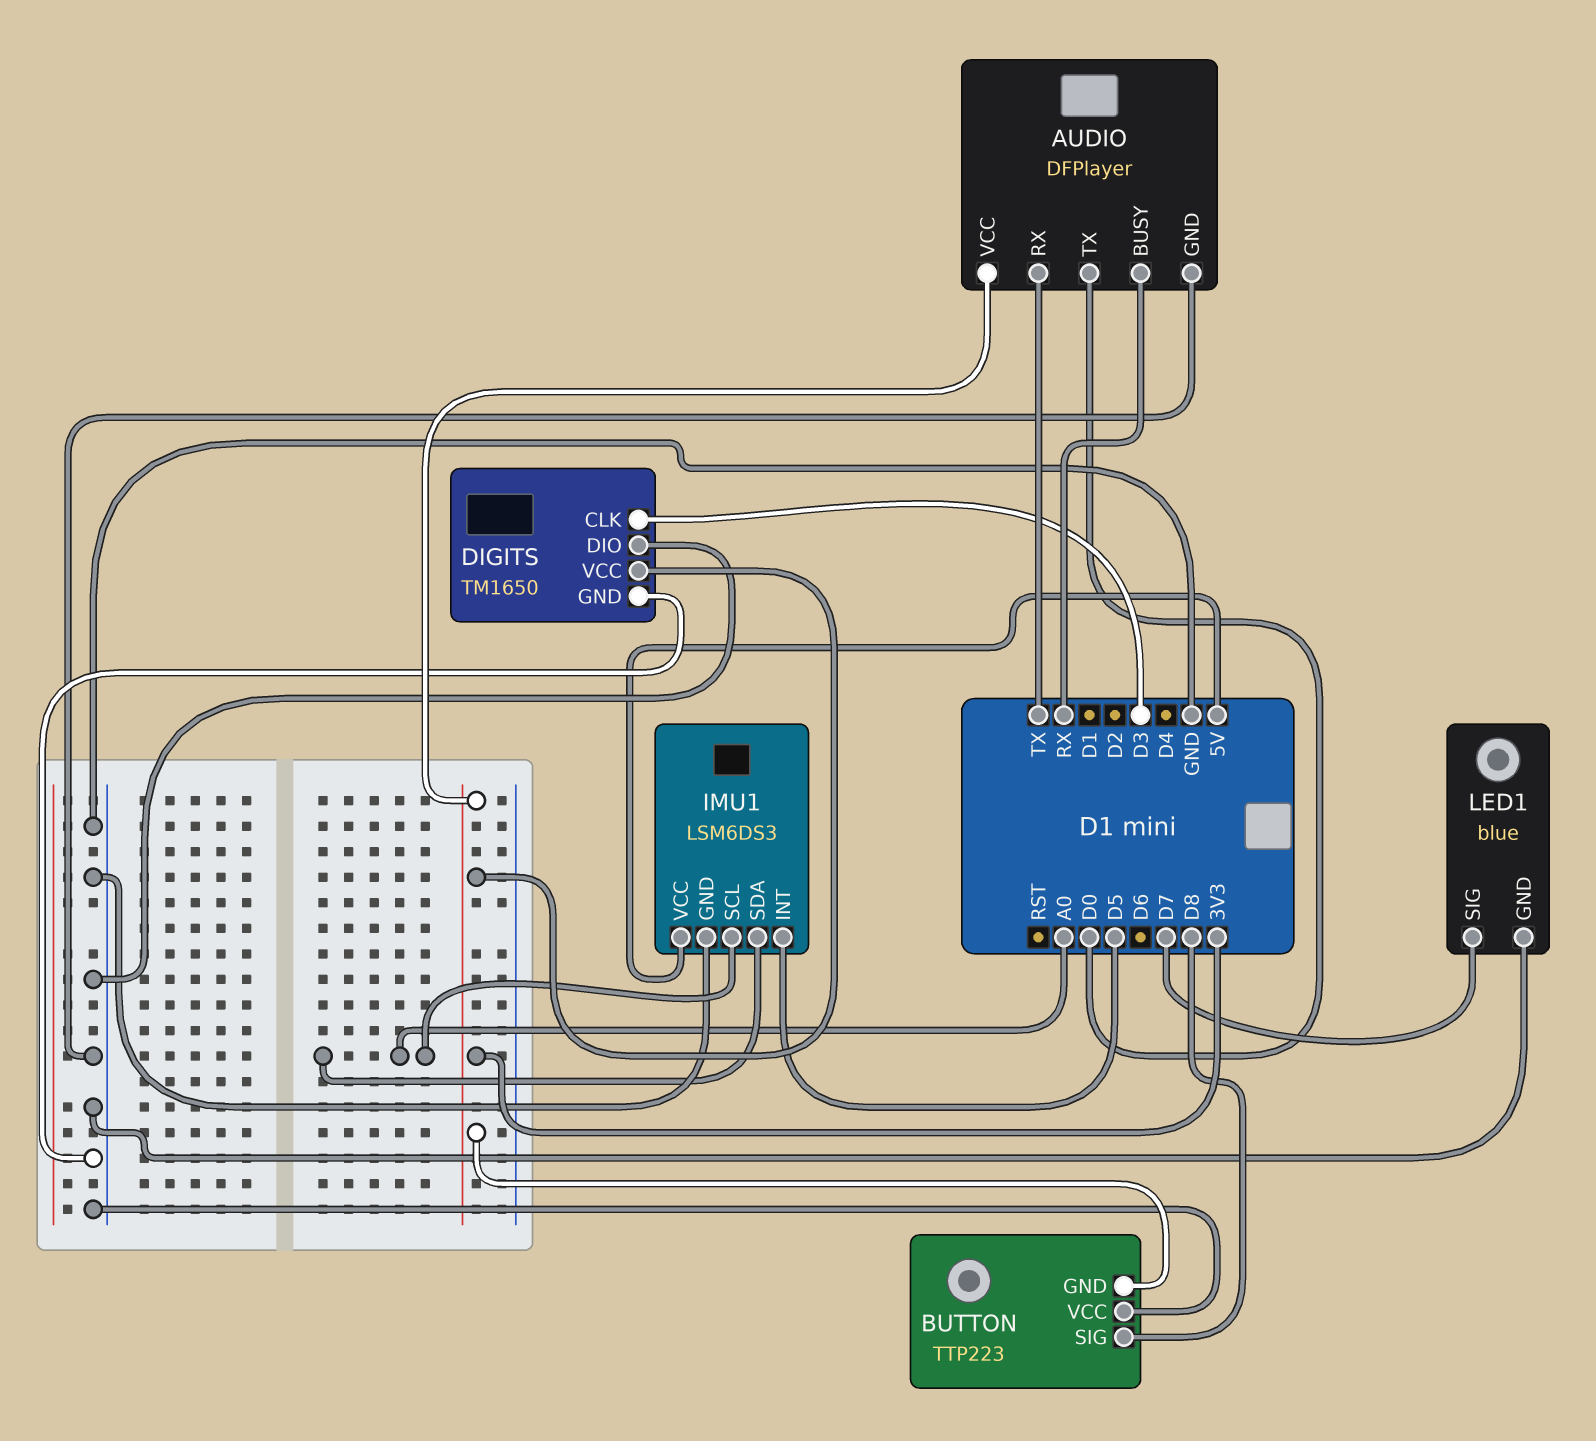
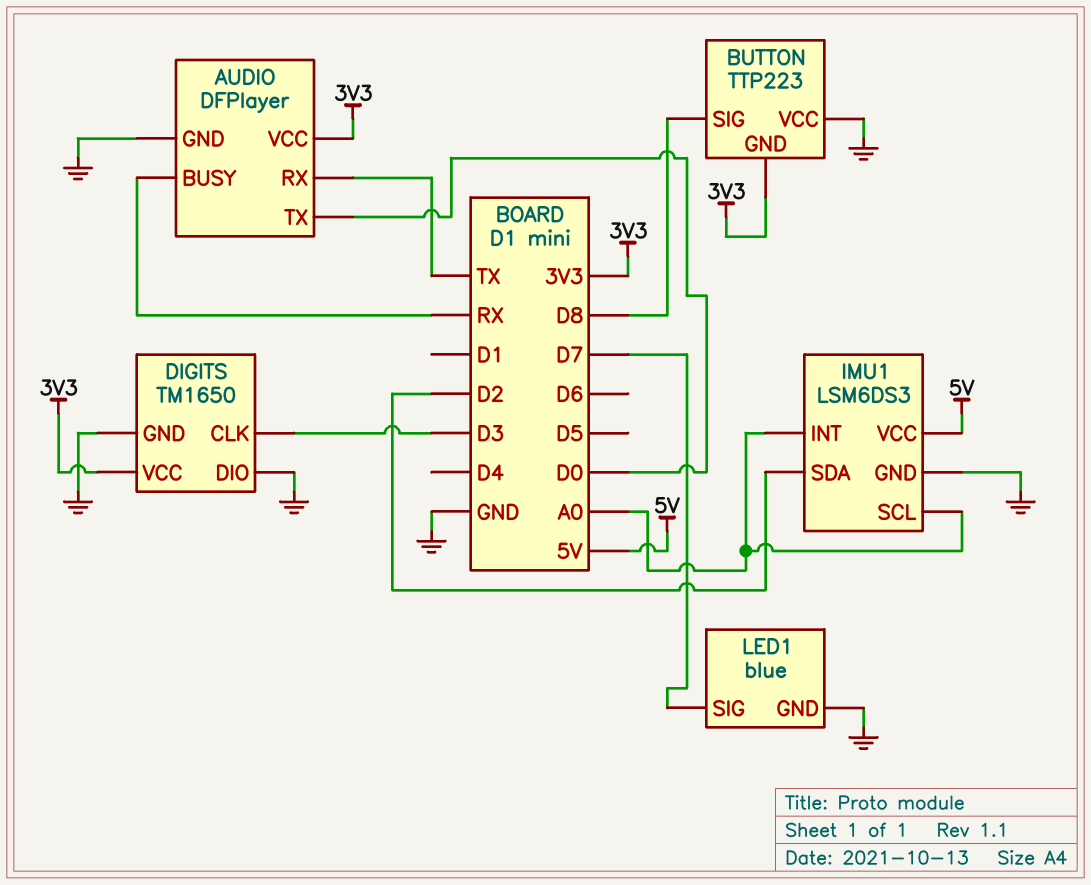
IMU1 pin INT: D5 -> A0
IMU1 pin SDA: A0 -> D2

